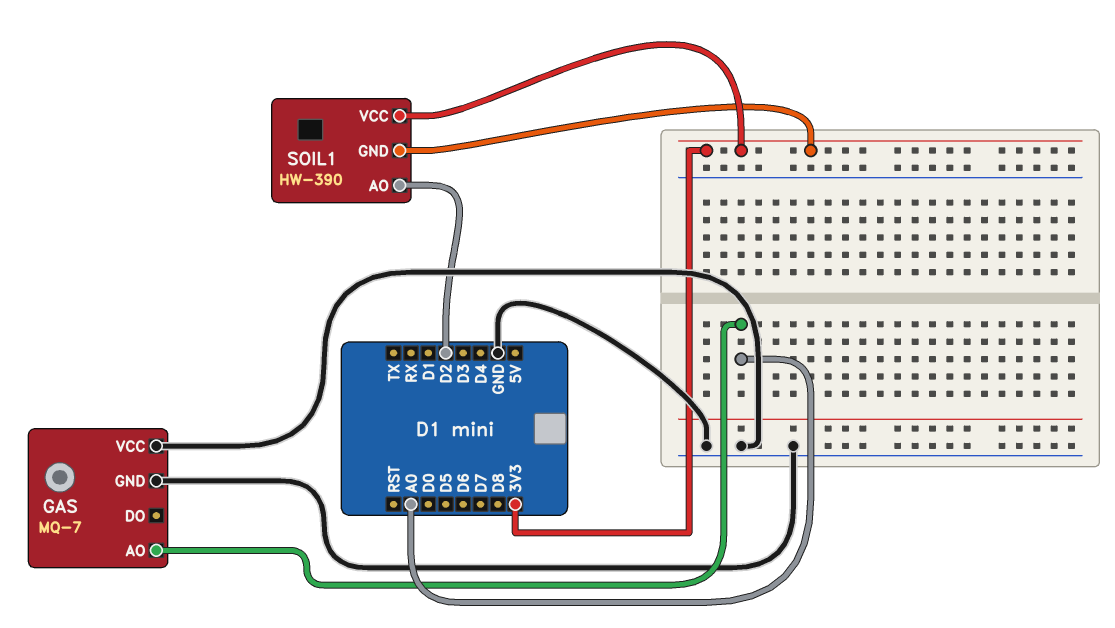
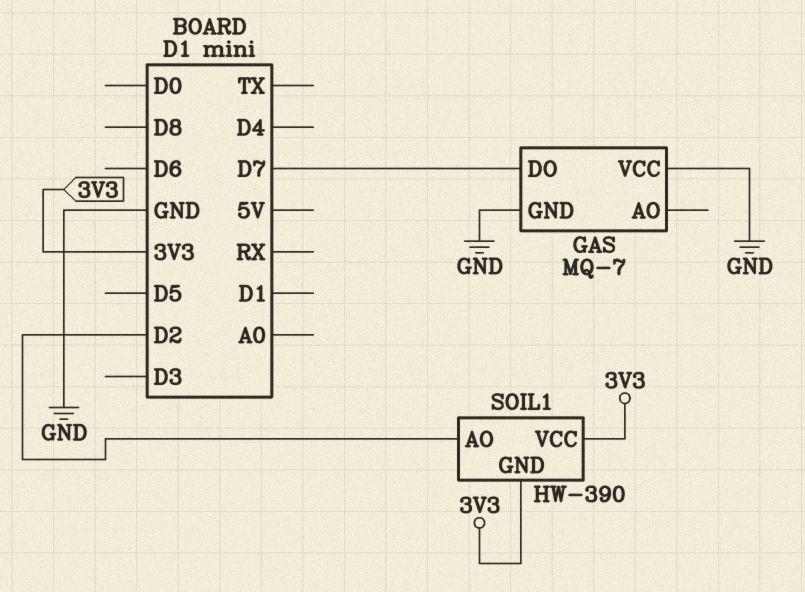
GAS pin AO: A0 -> none
GAS pin DO: none -> D7

